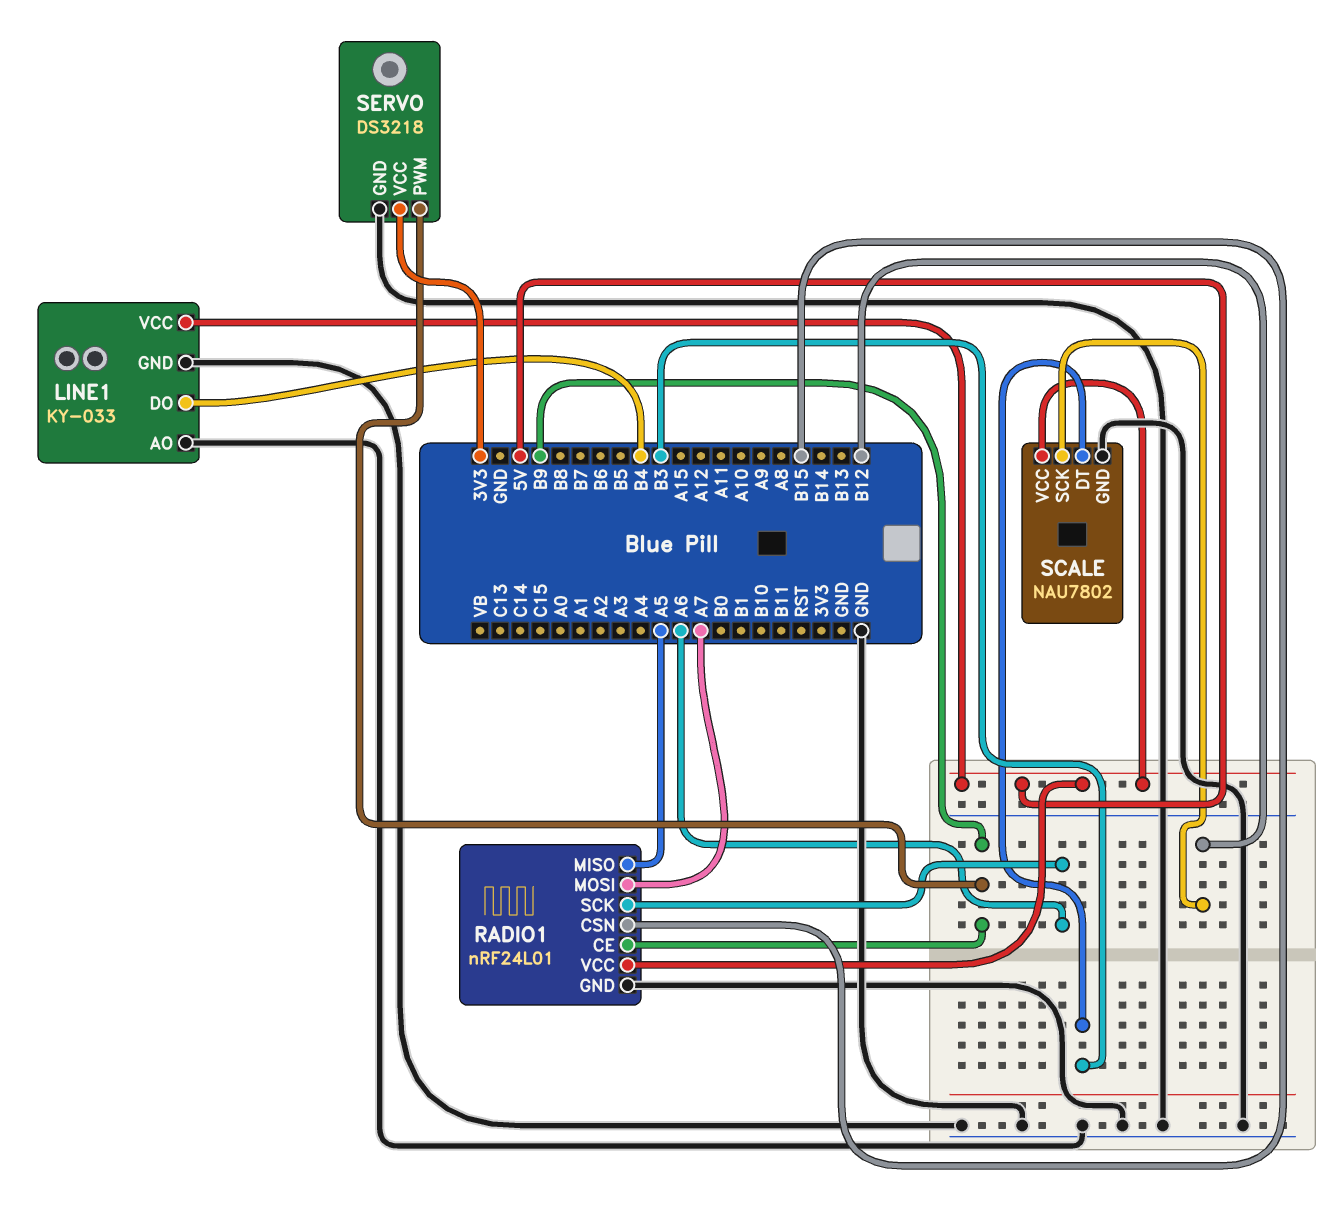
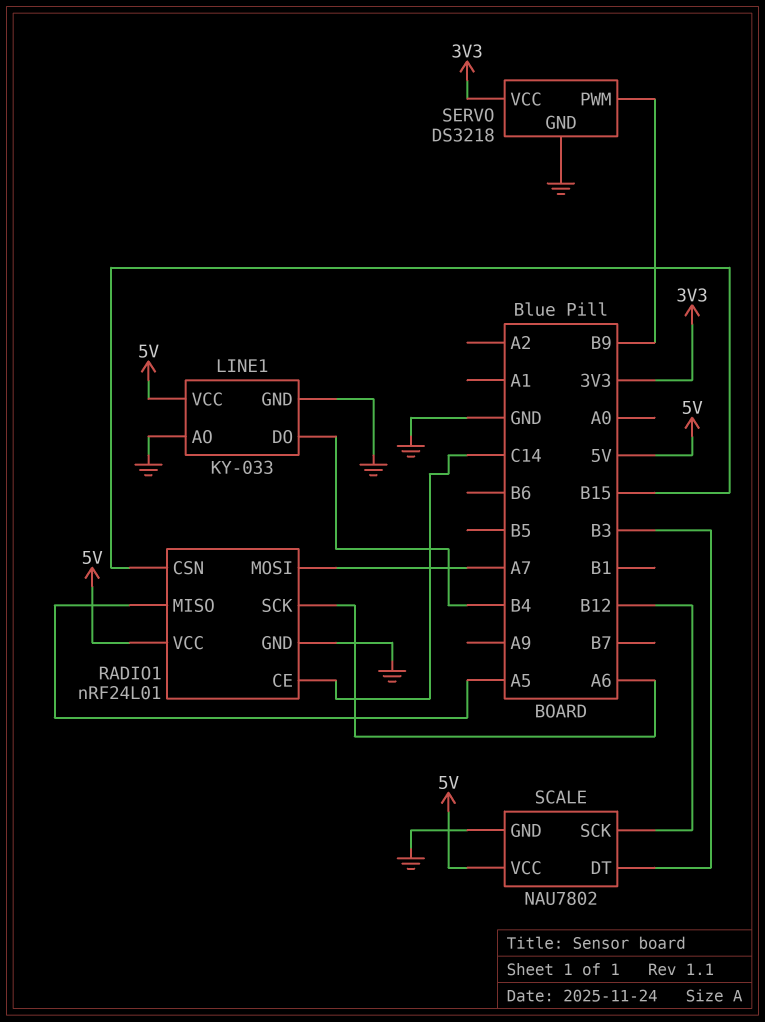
RADIO1 pin CE: B9 -> C14

